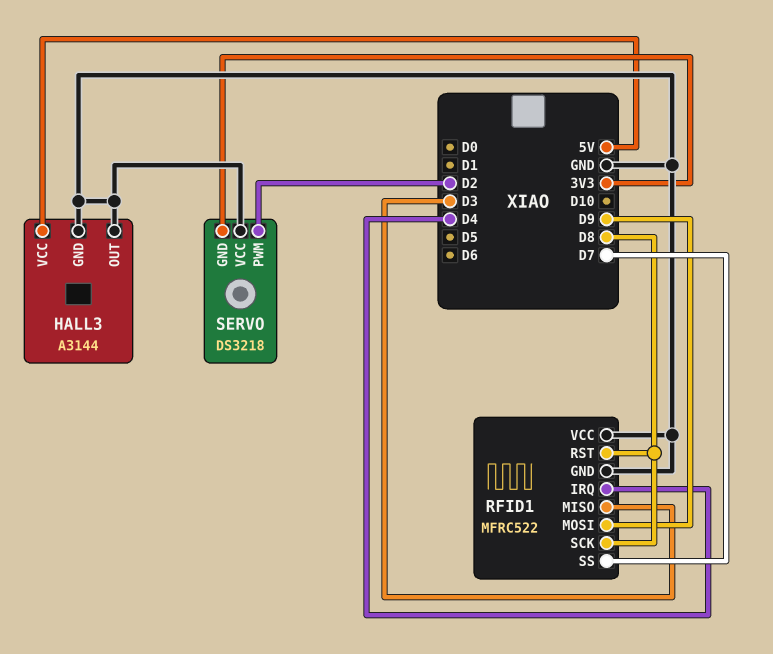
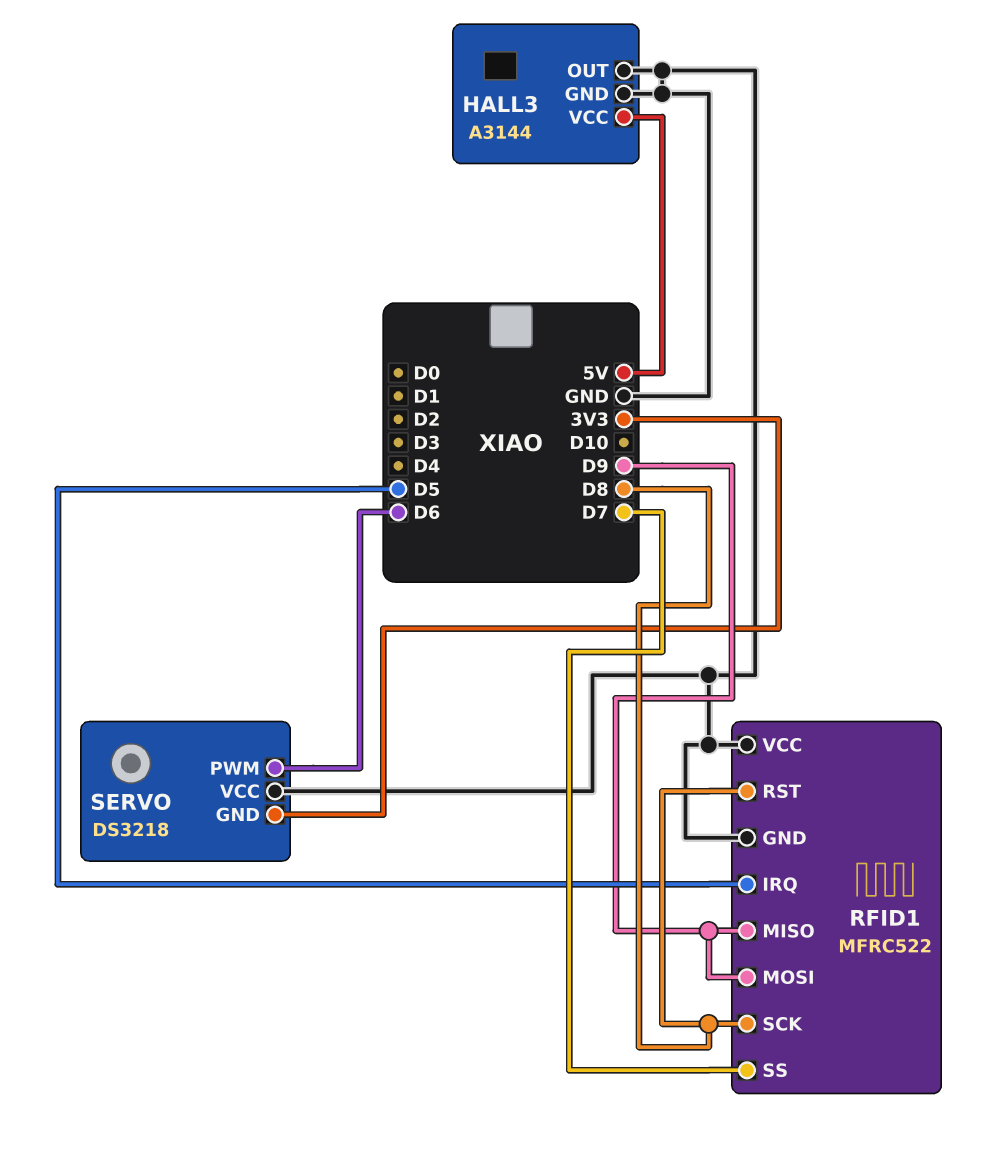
RFID1 pin IRQ: D4 -> D5
RFID1 pin MISO: D3 -> D9
SERVO pin PWM: D2 -> D6

